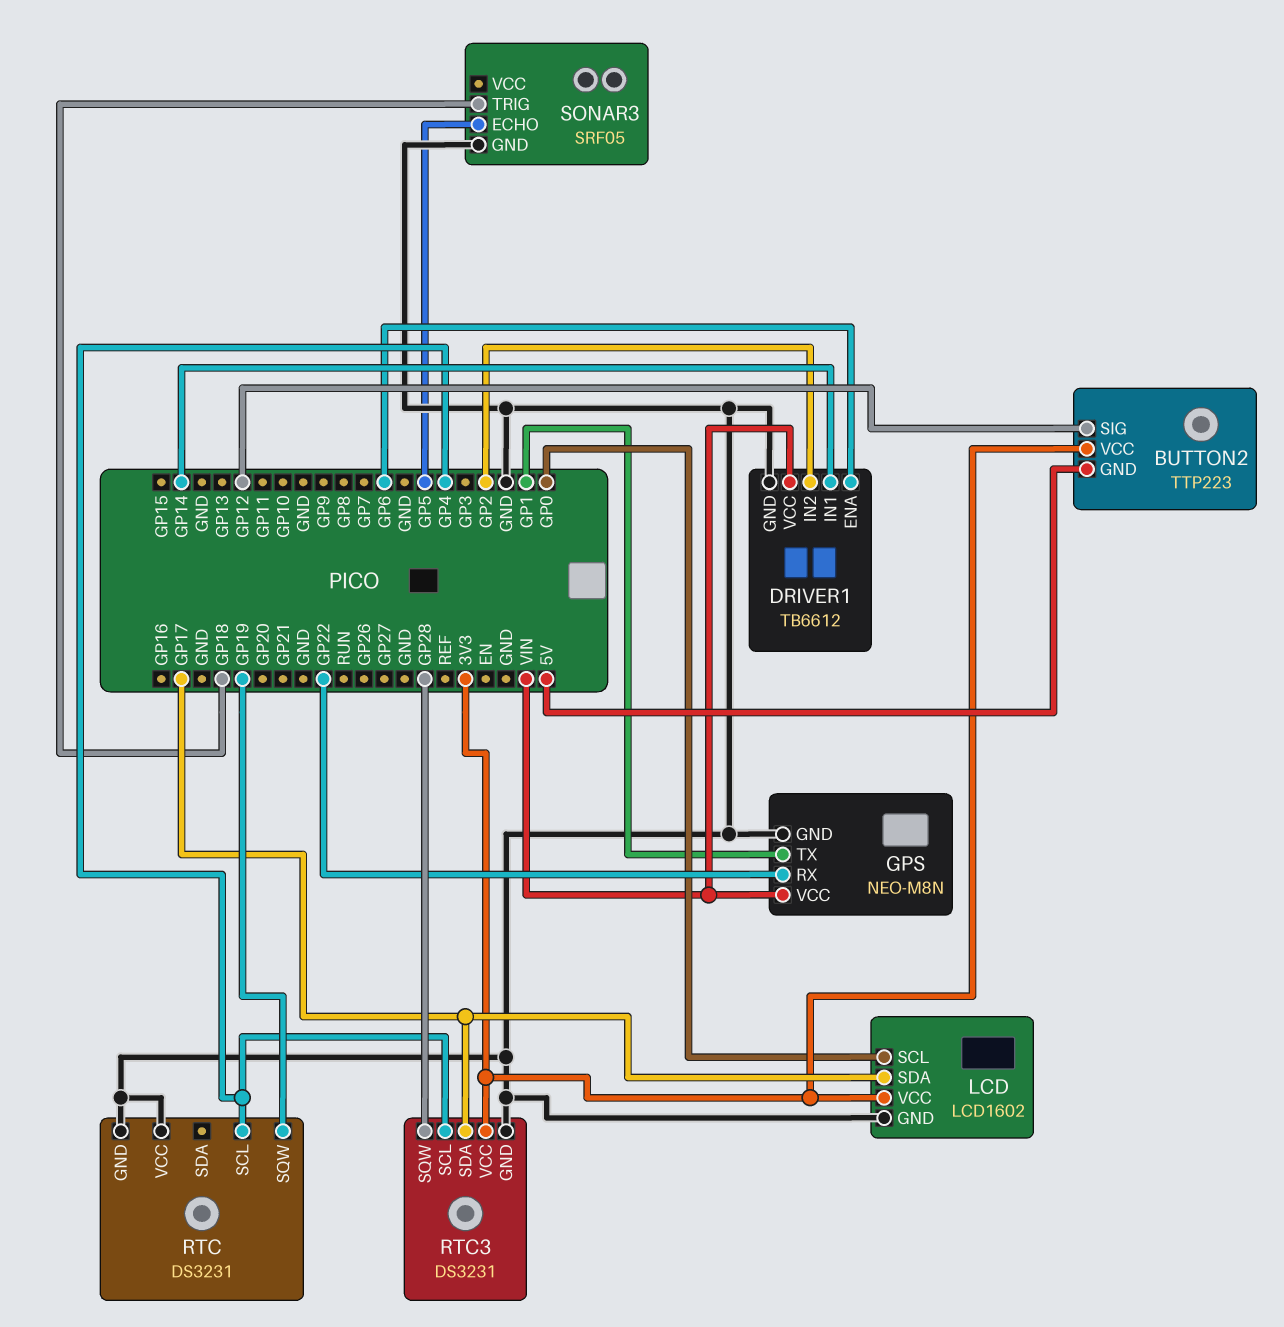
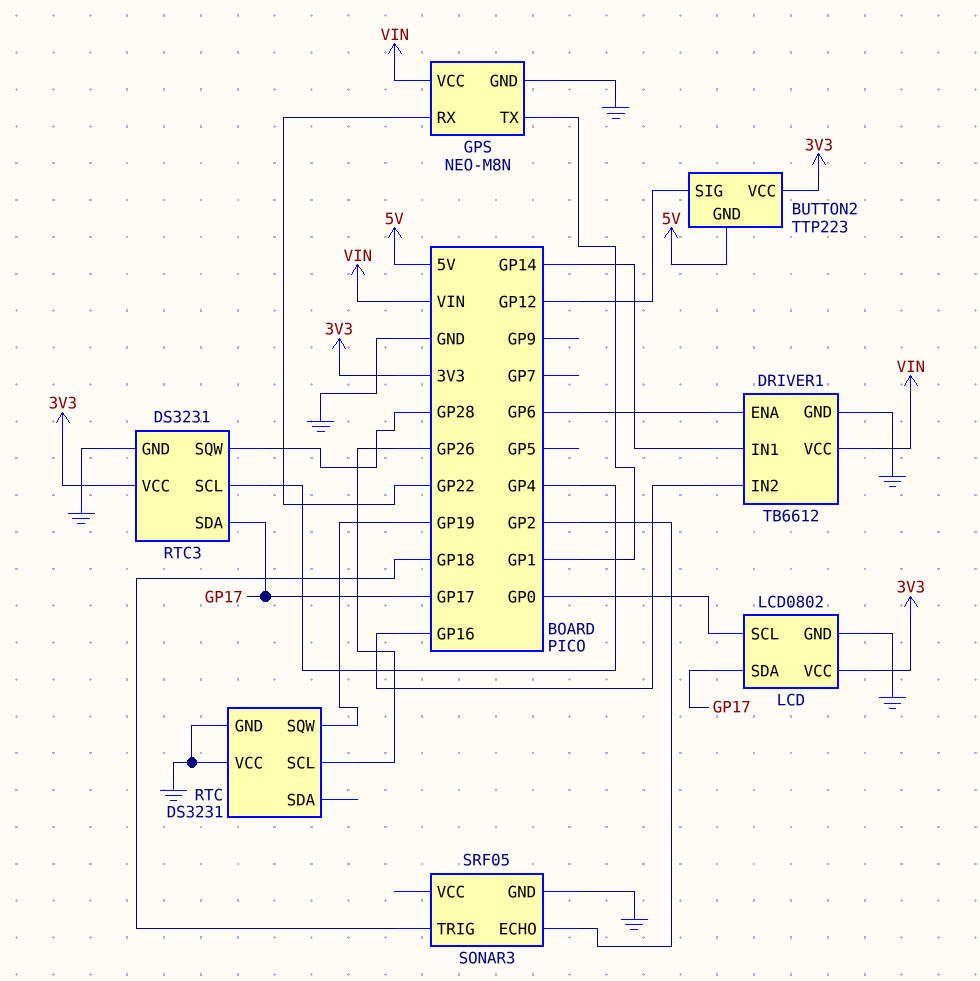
DRIVER1 pin IN2: GP2 -> GP16
LCD: LCD1602 -> LCD0802
RTC pin SCL: GP4 -> GP26
SONAR3 pin ECHO: GP5 -> GP2

